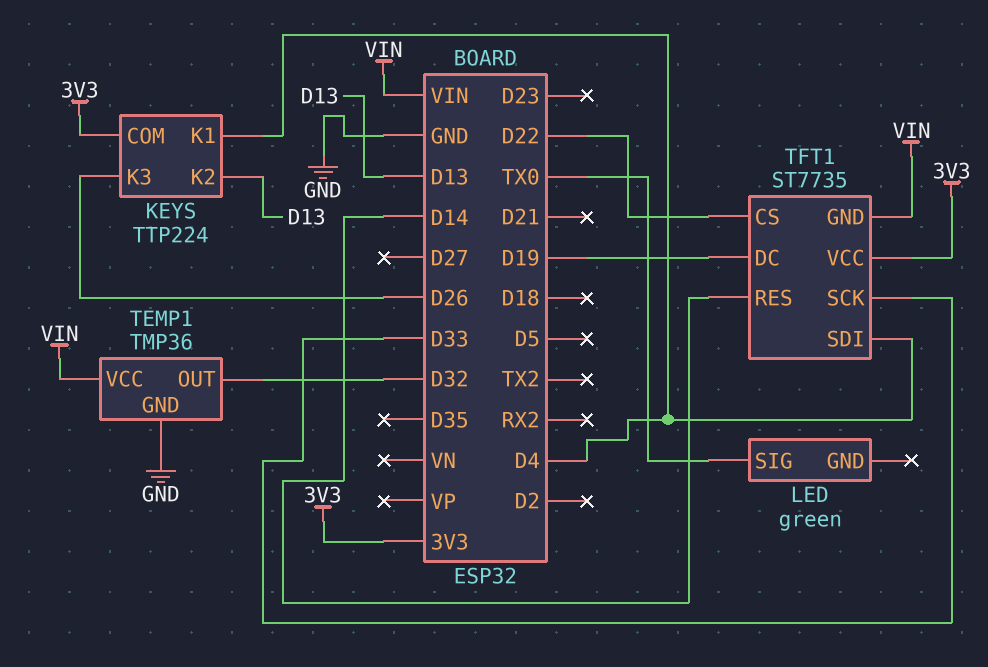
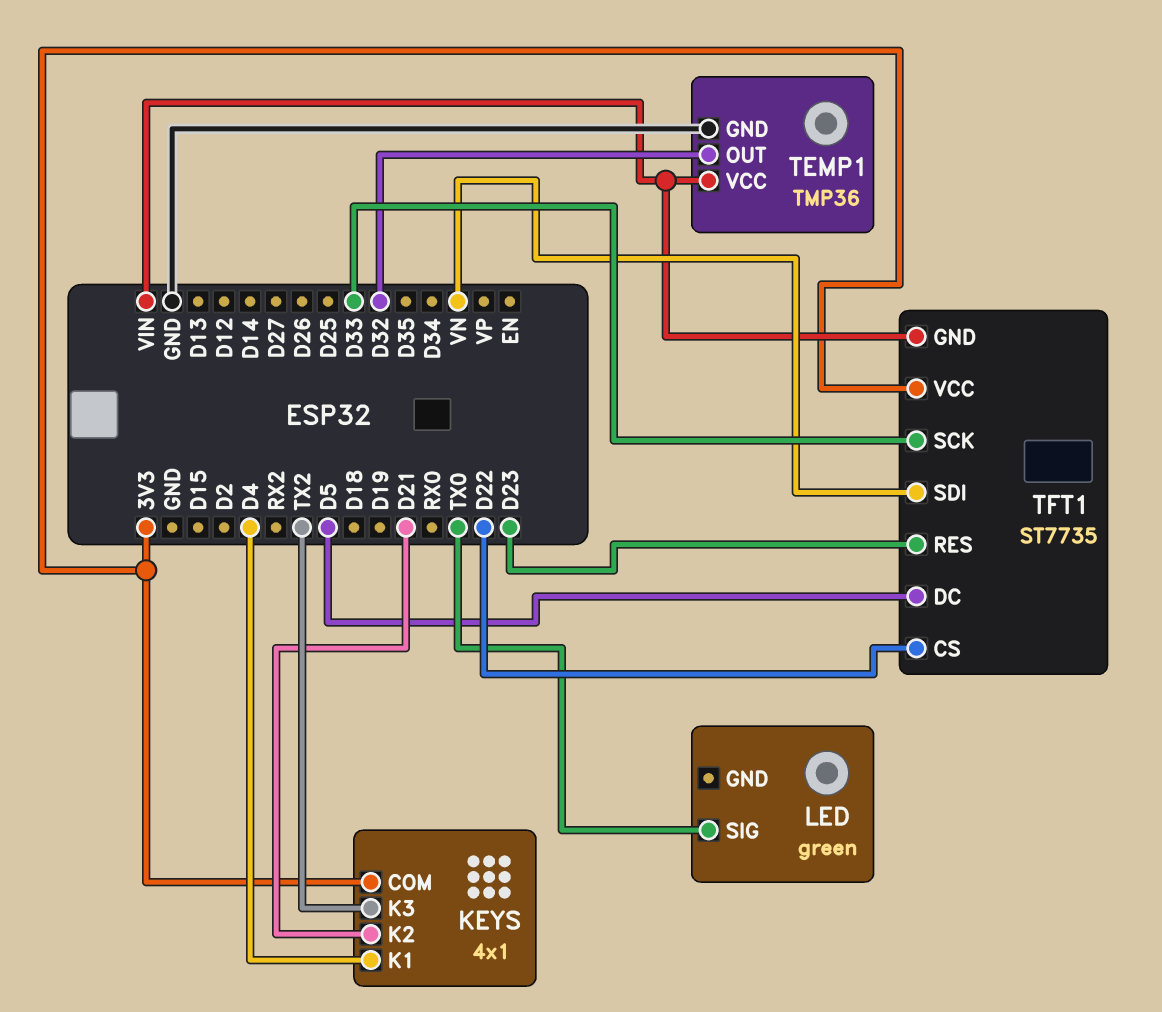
KEYS: TTP224 -> 4x1
KEYS pin K2: D13 -> D21
KEYS pin K3: D26 -> TX2
TFT1 pin DC: D19 -> D5
TFT1 pin RES: D14 -> D23
TFT1 pin SDI: D4 -> VN

